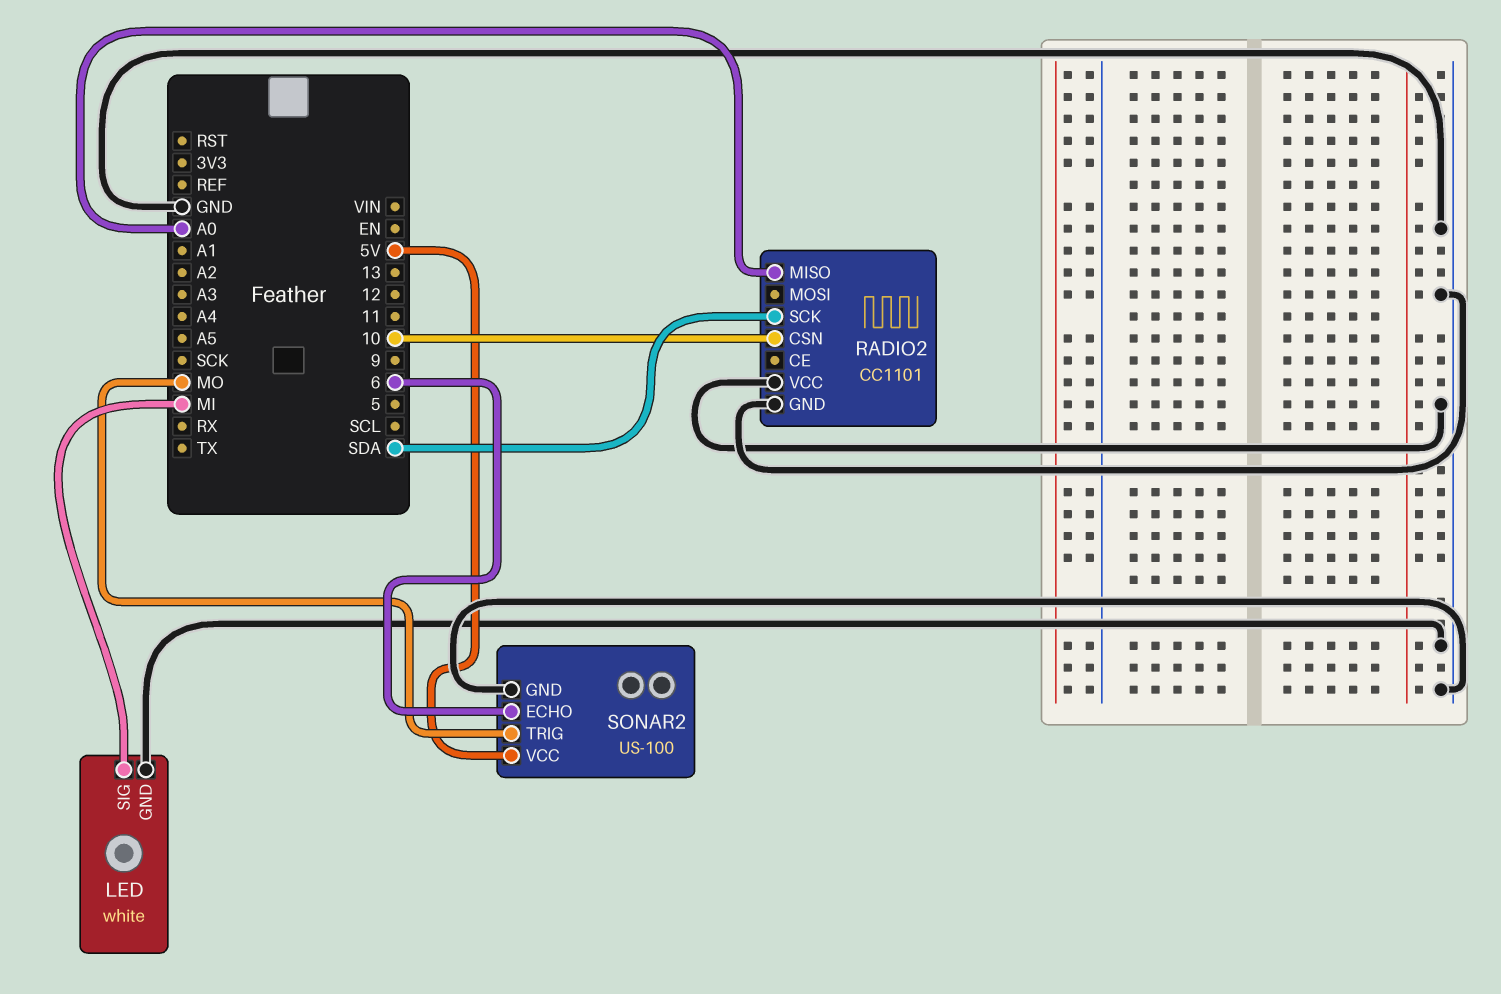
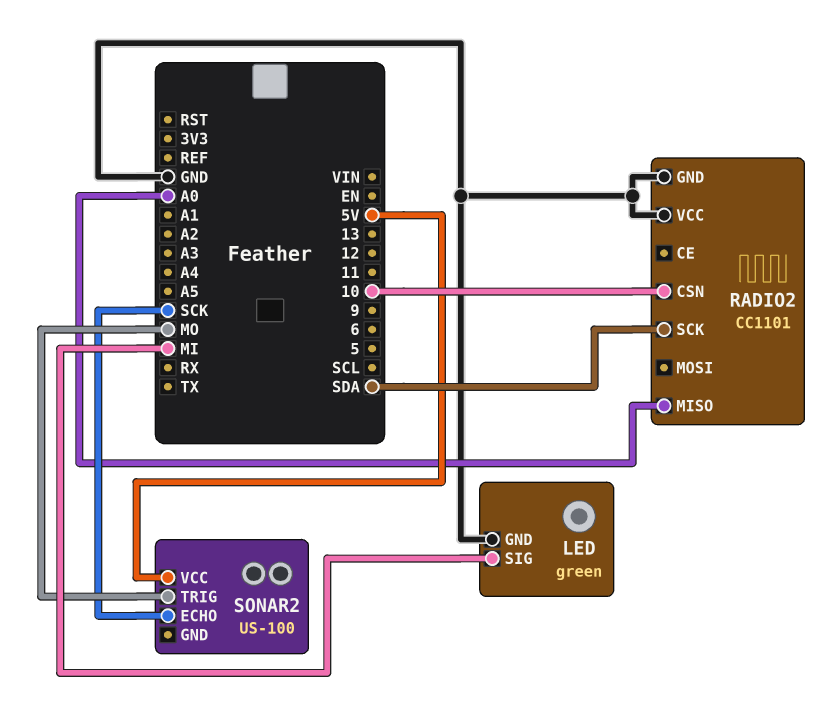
LED: white -> green
SONAR2 pin ECHO: 6 -> SCK
SONAR2 pin GND: GND -> none

